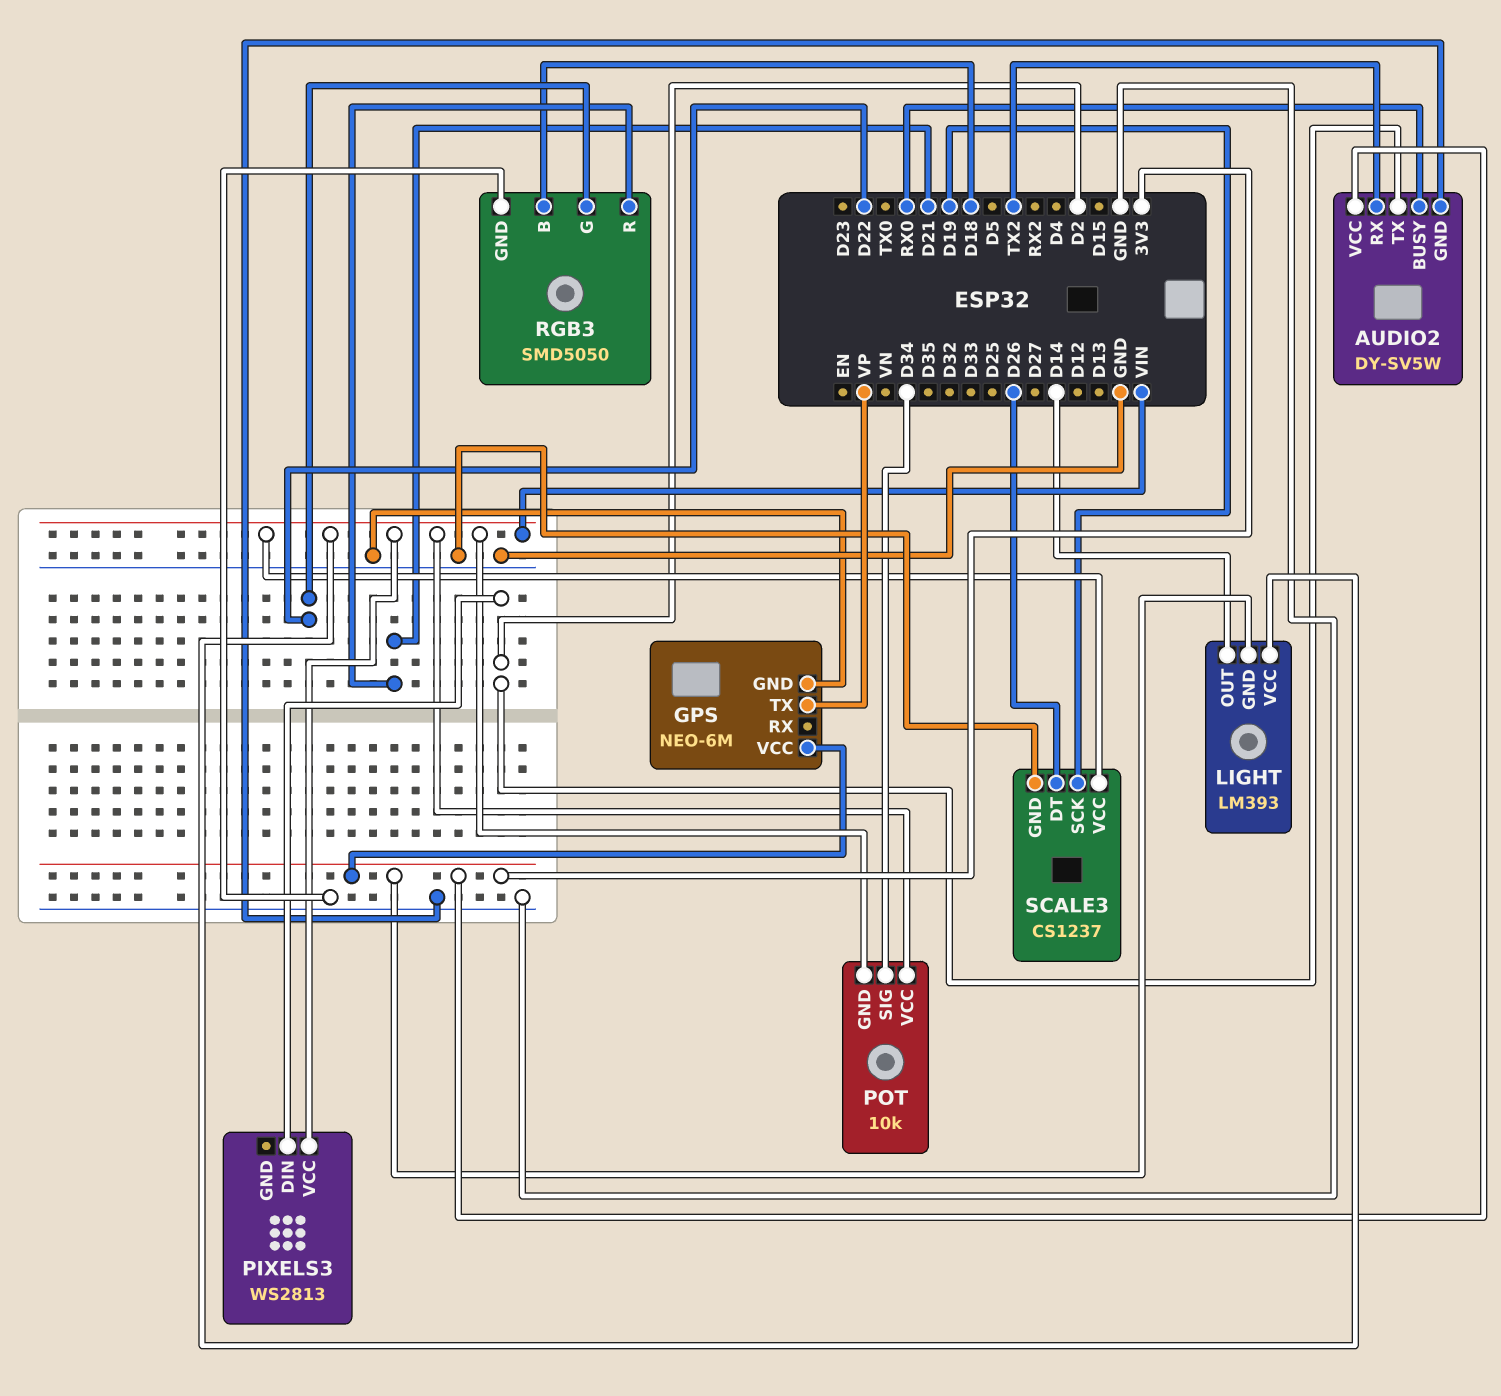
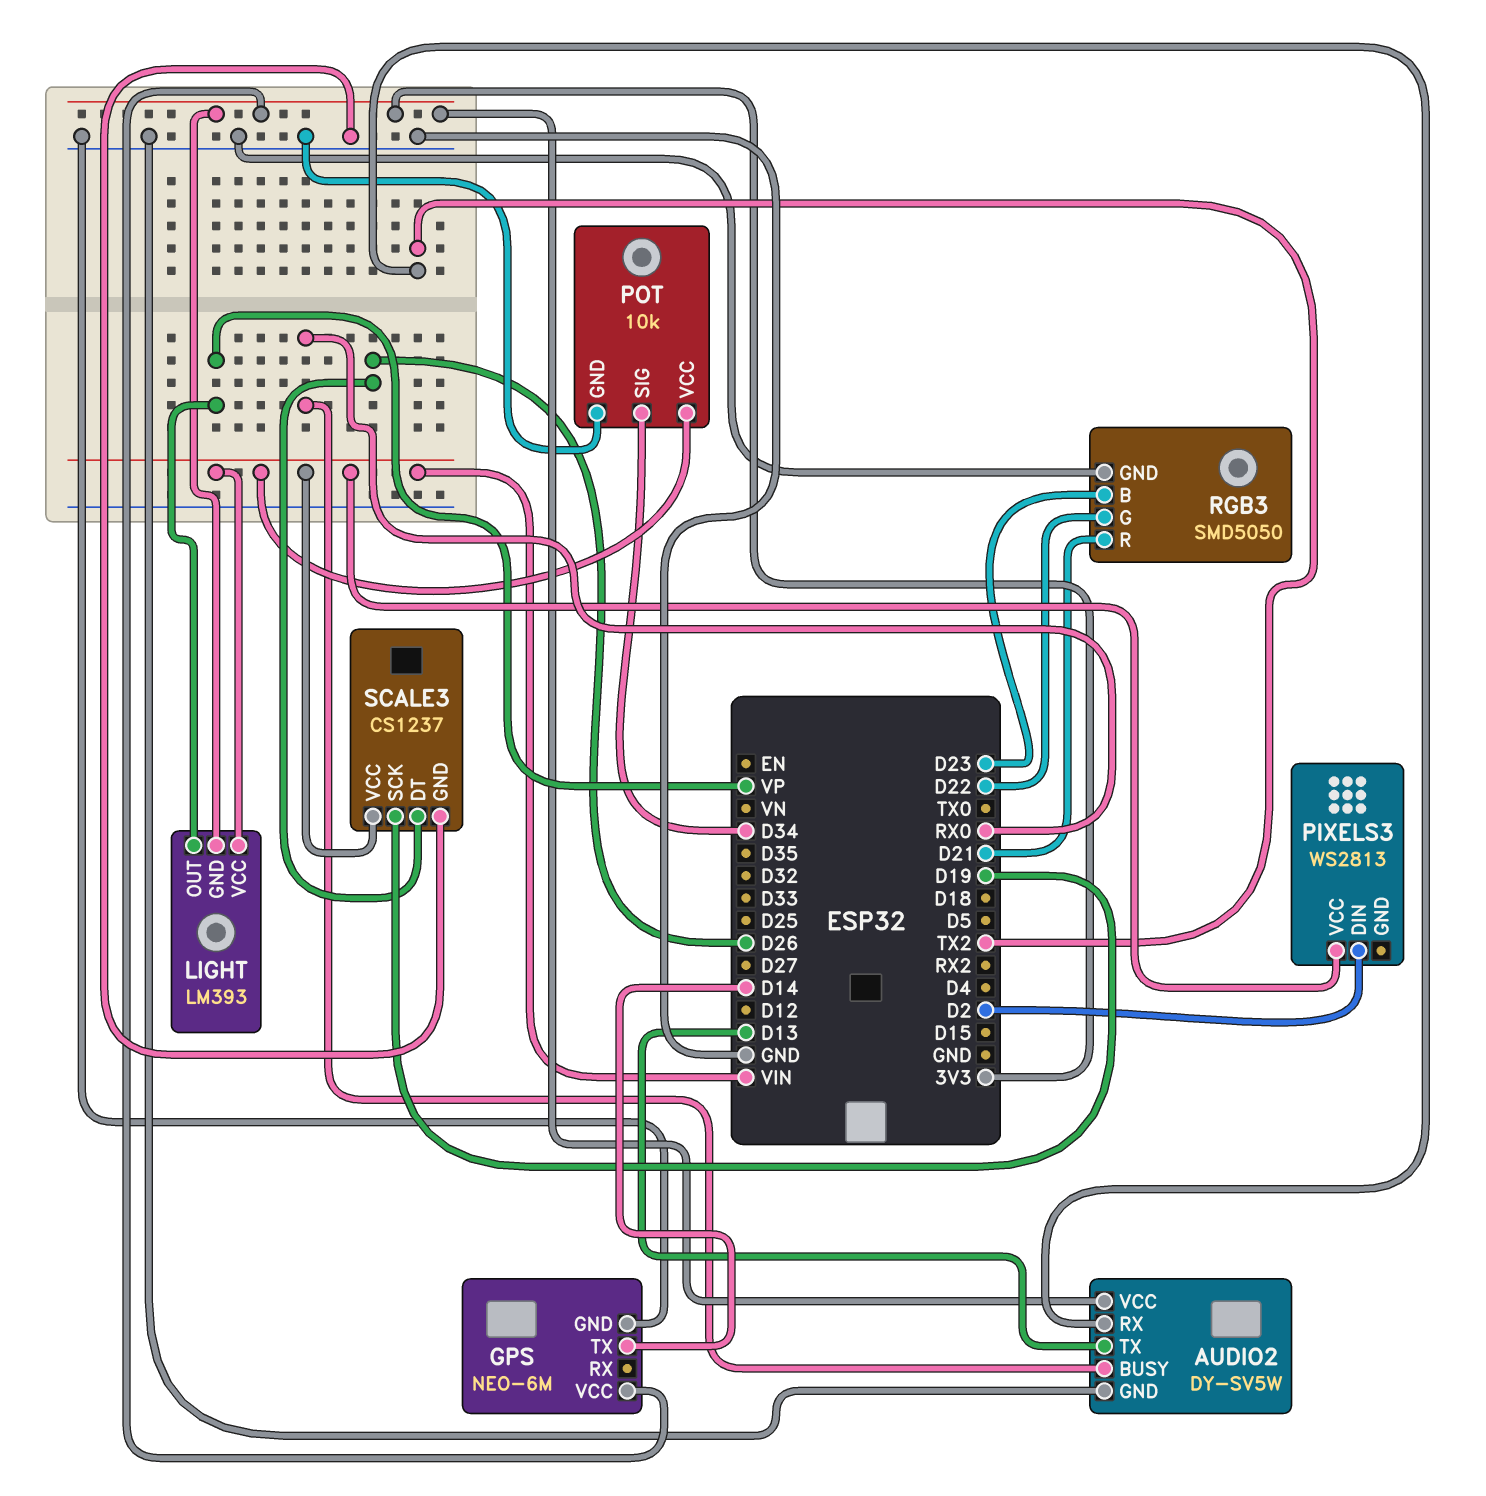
AUDIO2 pin TX: D2 -> D13
GPS pin TX: VP -> D14
LIGHT pin OUT: D14 -> VP
POT pin GND: VIN -> GND
RGB3 pin B: D18 -> D23

